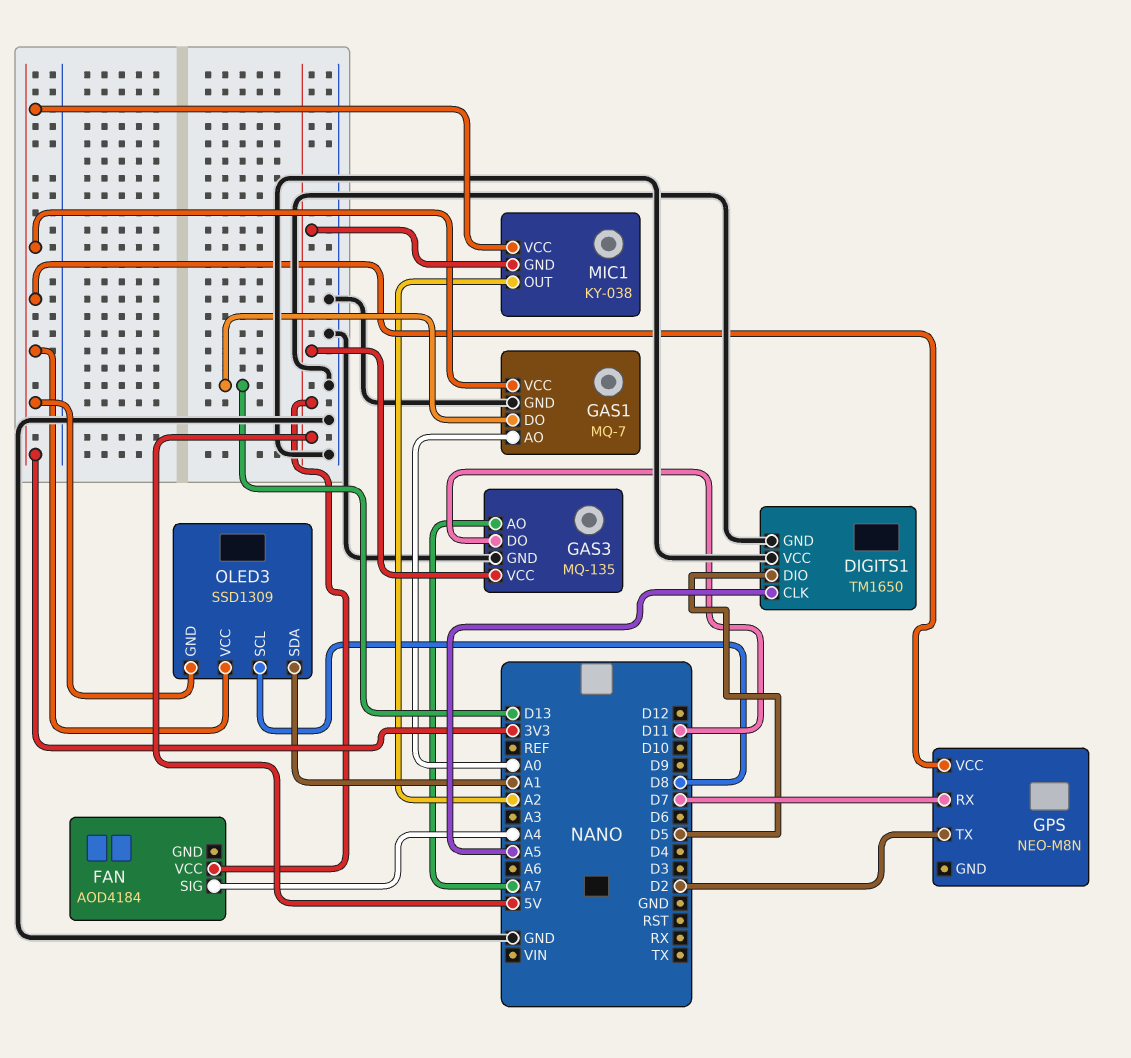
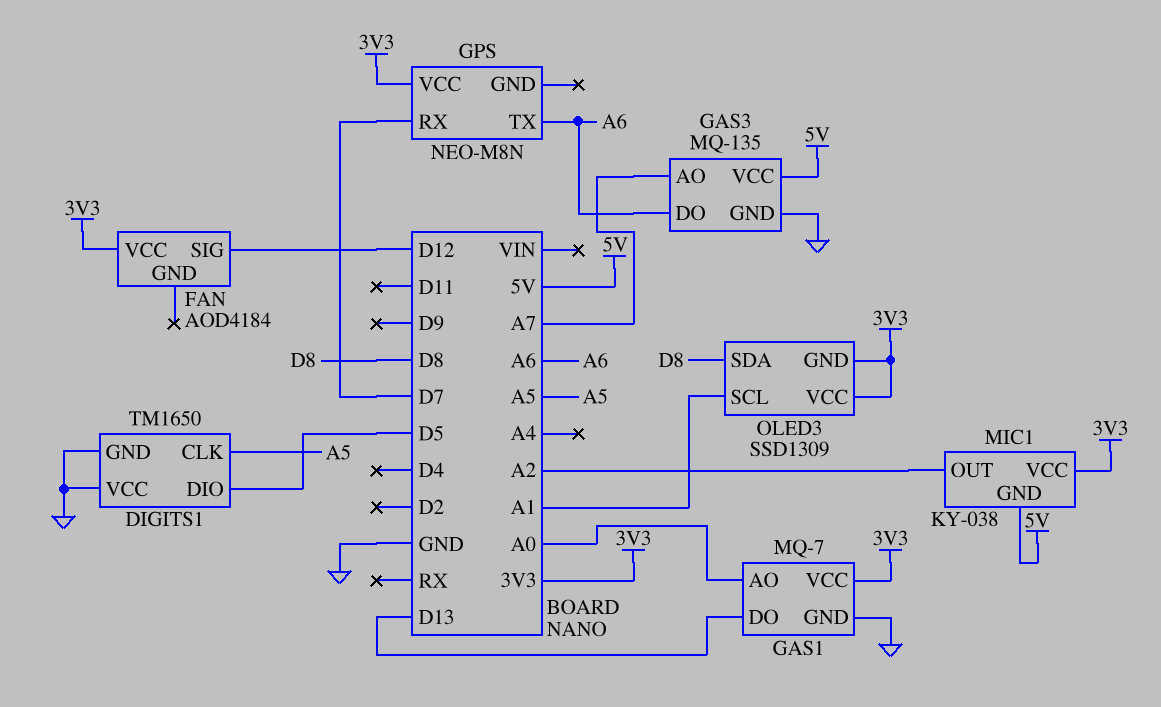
FAN pin SIG: A4 -> D12
FAN pin VCC: 5V -> 3V3
GAS3 pin DO: D11 -> A6
GPS pin TX: D2 -> A6
OLED3 pin SCL: D8 -> A1
OLED3 pin SDA: A1 -> D8

